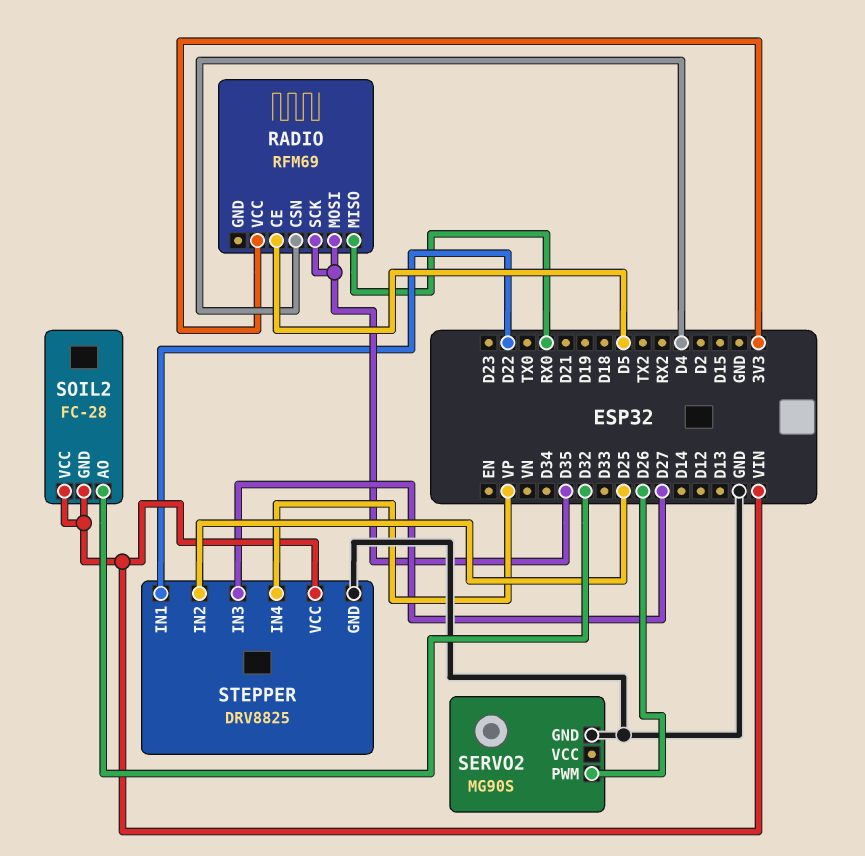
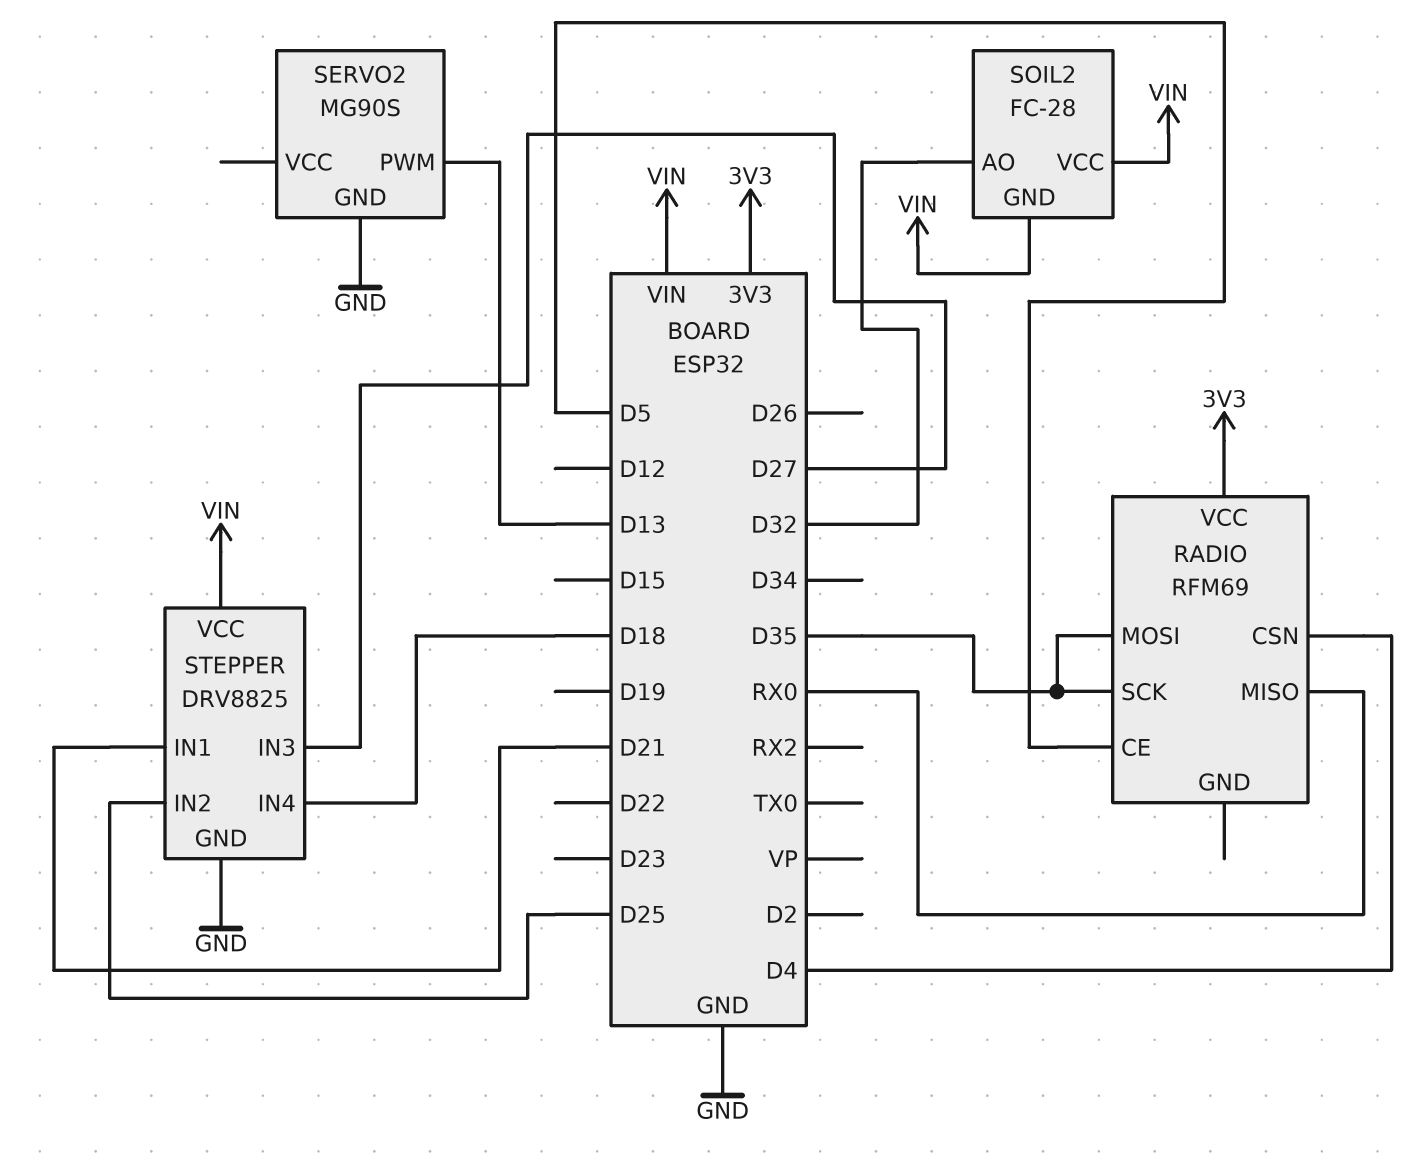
SERVO2 pin PWM: D26 -> D13
STEPPER pin IN1: D22 -> D21
STEPPER pin IN4: VP -> D18

